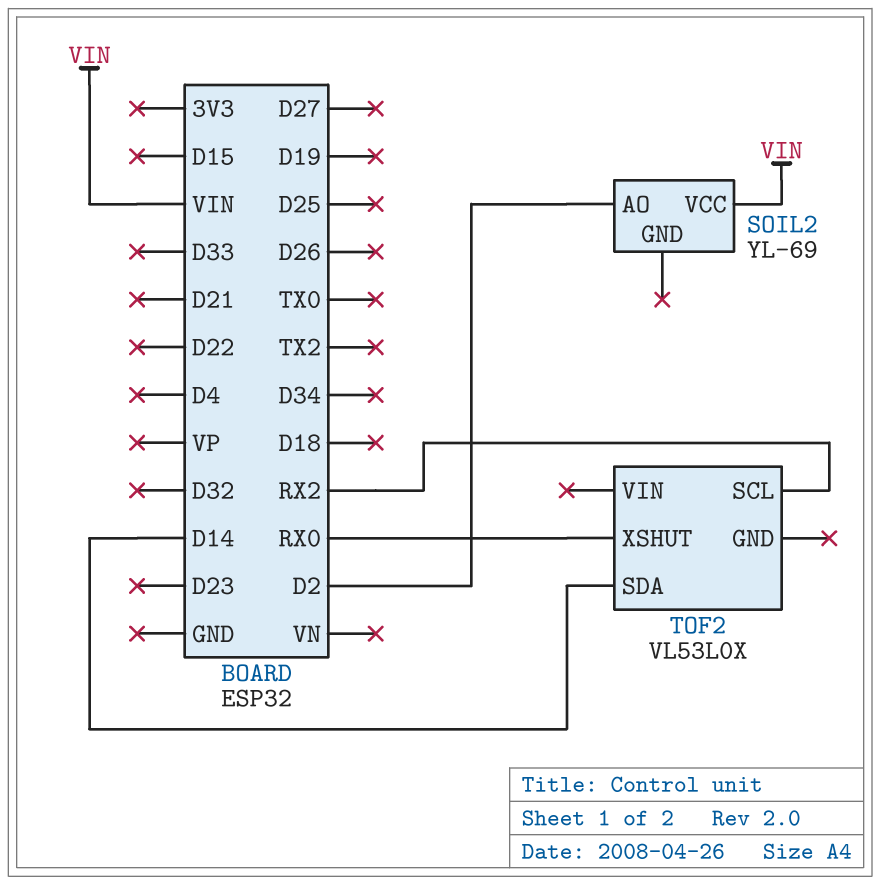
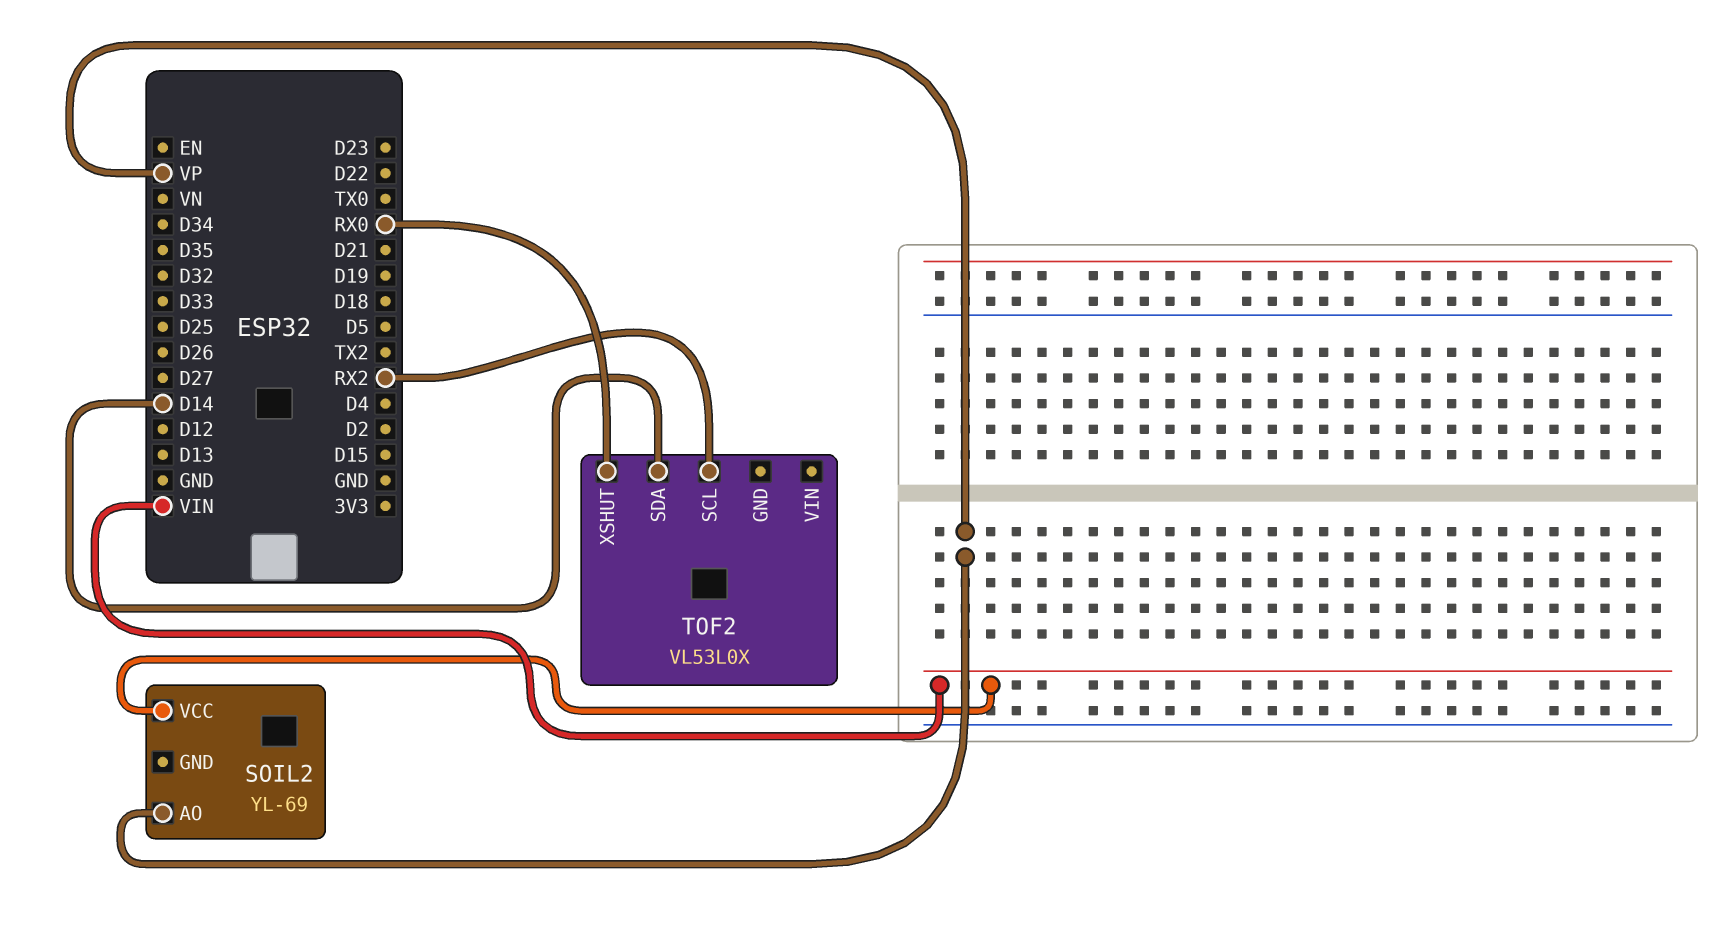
SOIL2 pin AO: D2 -> VP

